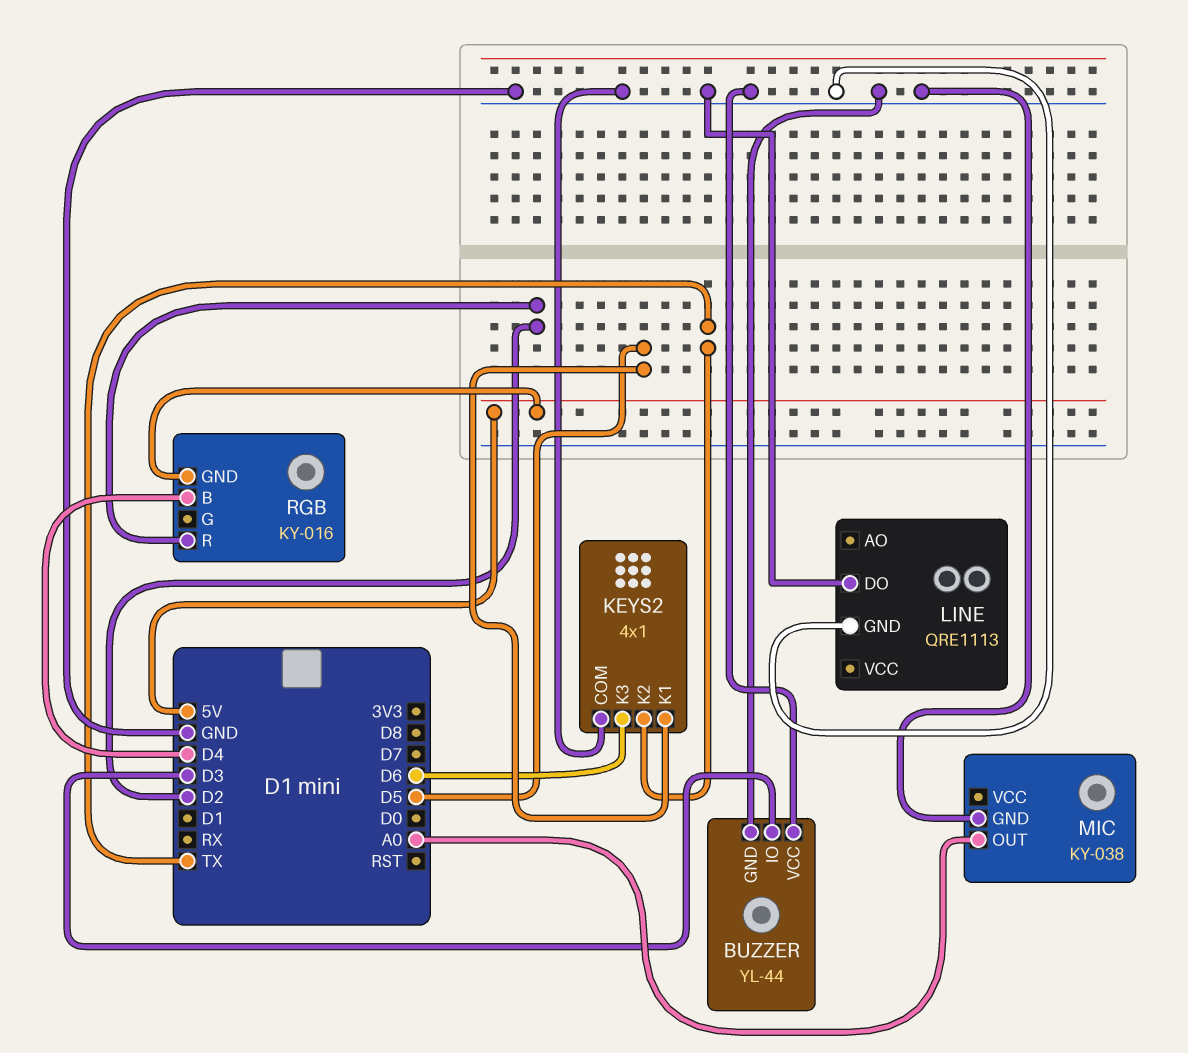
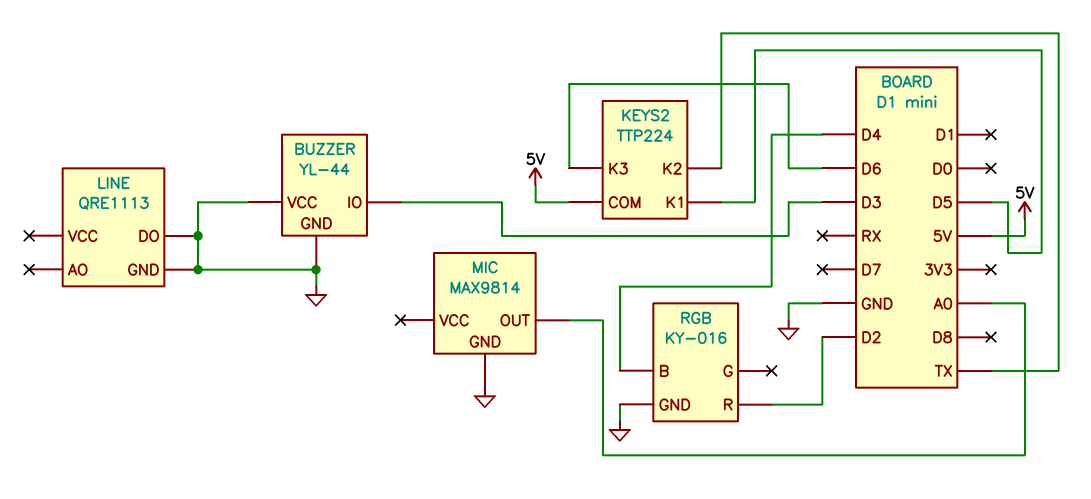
KEYS2: 4x1 -> TTP224
KEYS2 pin COM: GND -> 5V
MIC: KY-038 -> MAX9814
RGB pin GND: 5V -> GND

